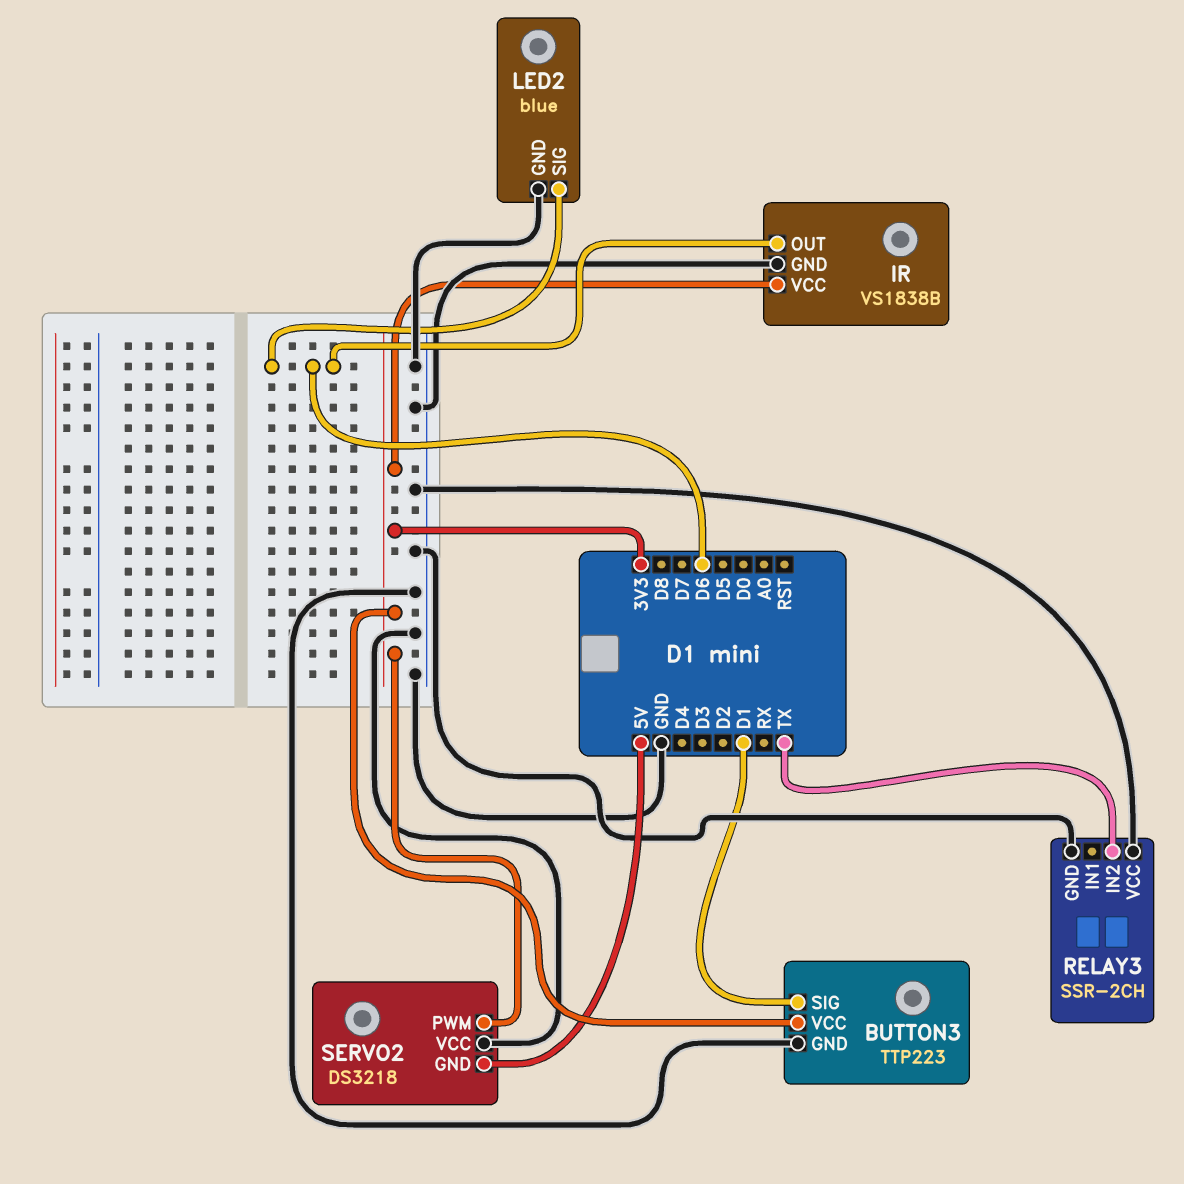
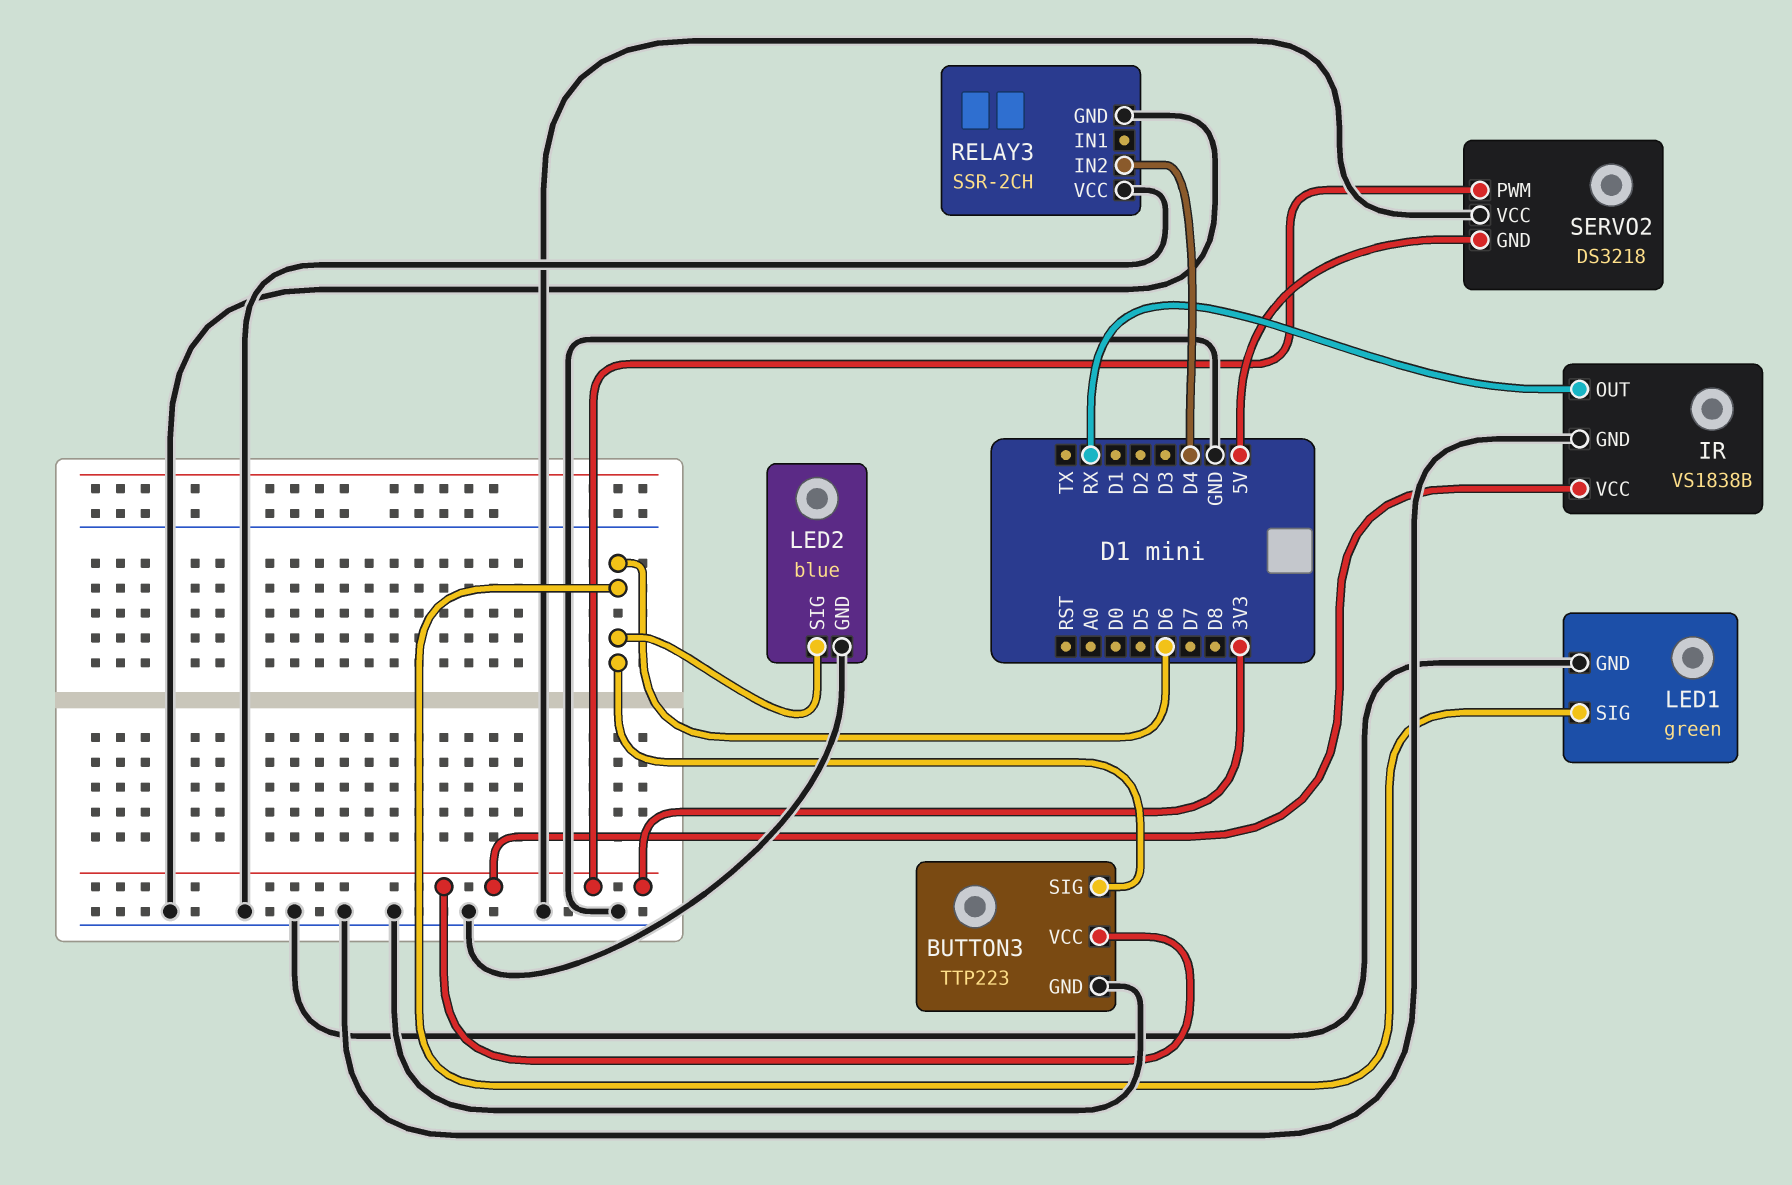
BUTTON3 pin SIG: D1 -> D6
IR pin OUT: D6 -> RX
LED1: none -> green
LED1 pin GND: none -> GND
LED1 pin SIG: none -> D6
RELAY3 pin IN2: TX -> D4

